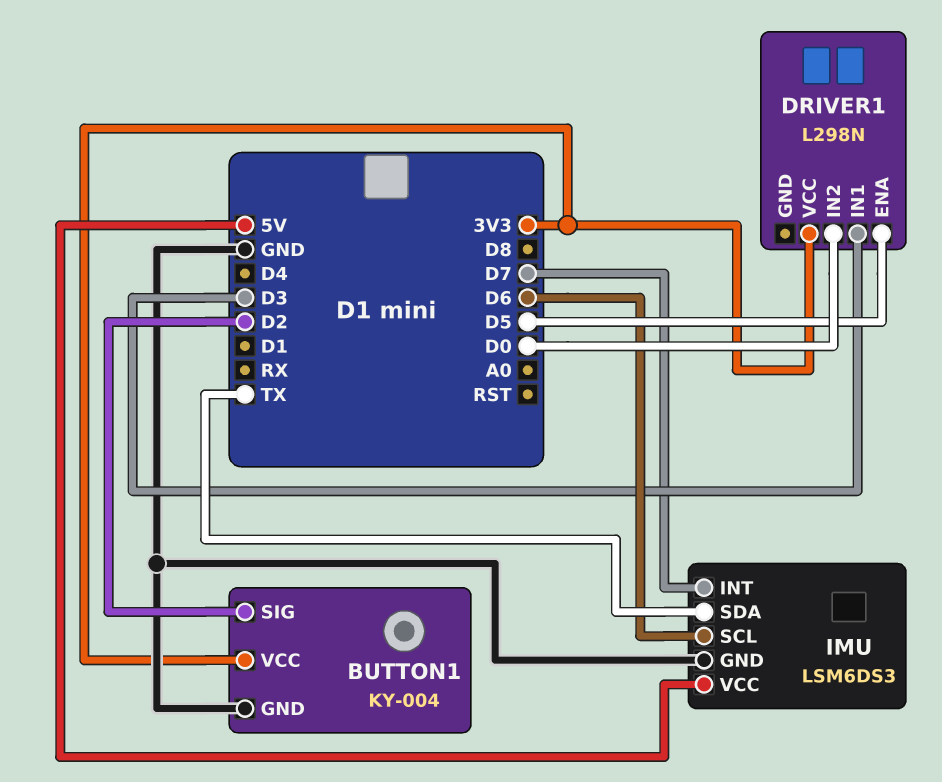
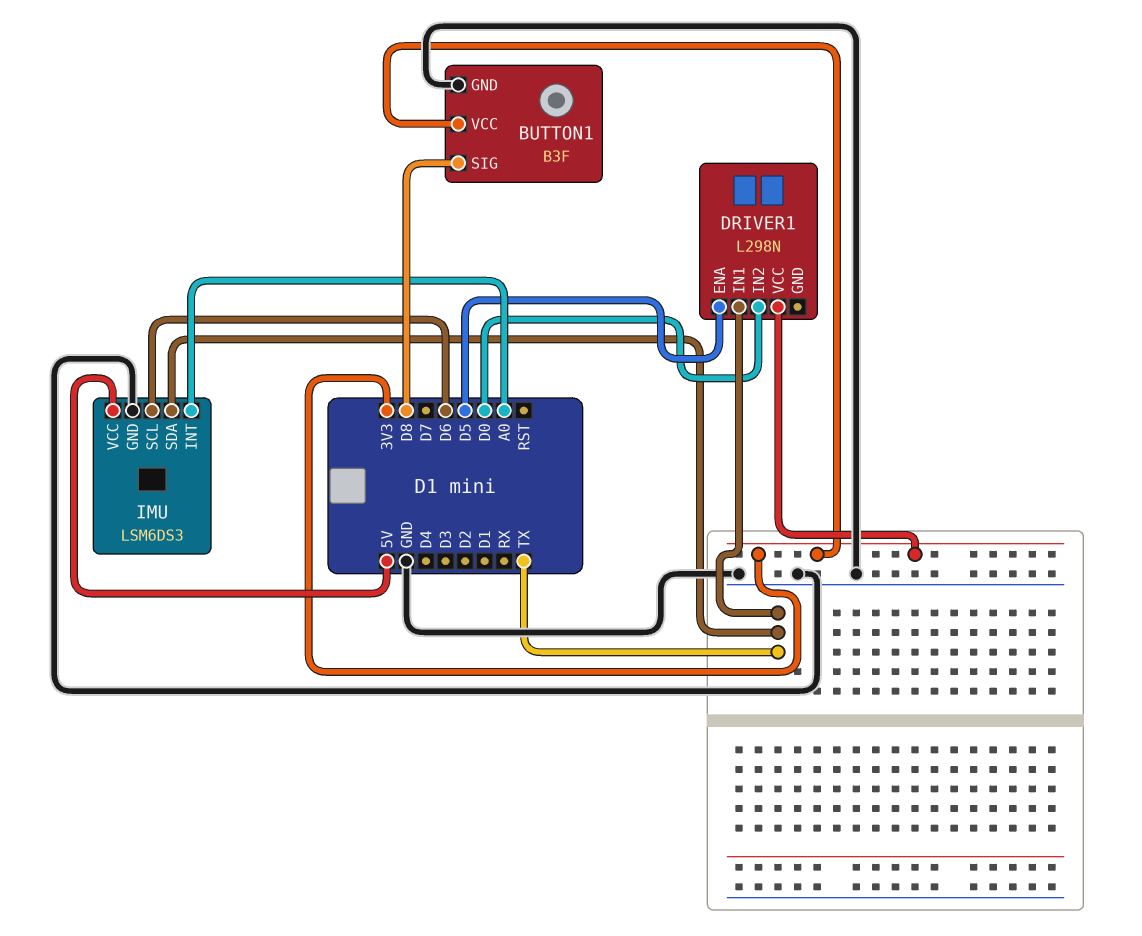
BUTTON1: KY-004 -> B3F
BUTTON1 pin SIG: D2 -> D8
DRIVER1 pin IN1: D3 -> TX
IMU pin INT: D7 -> A0

